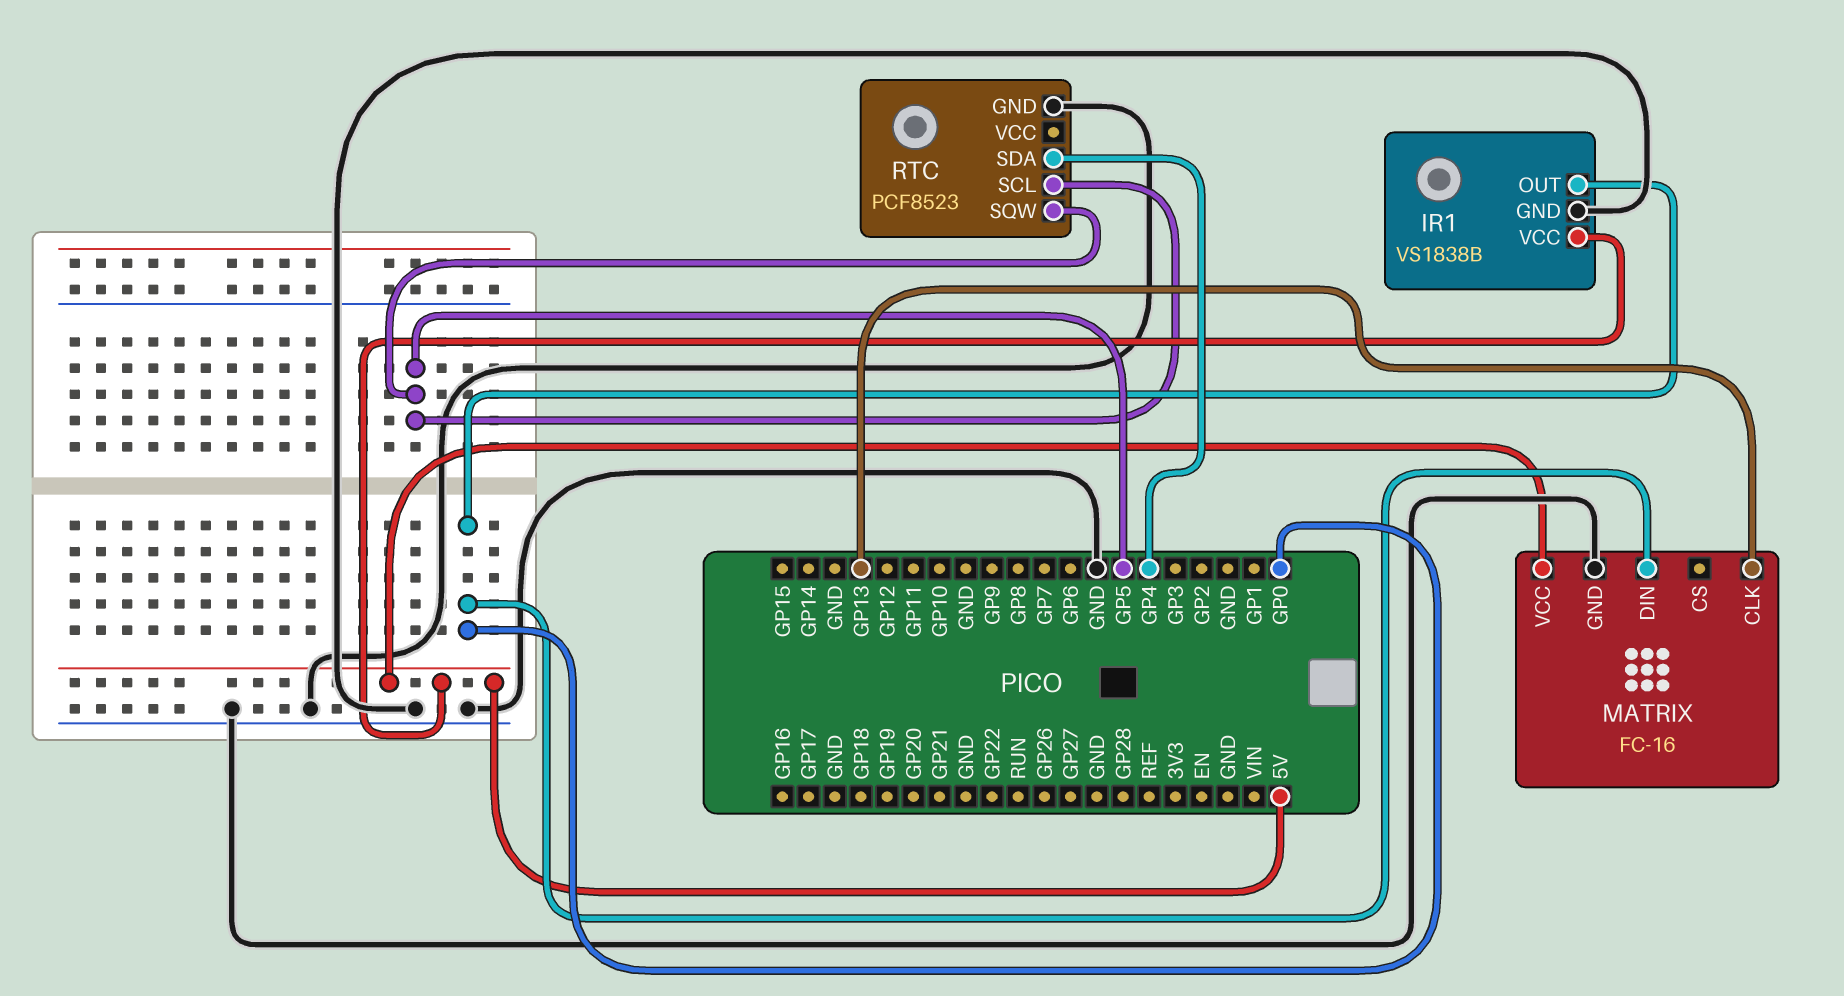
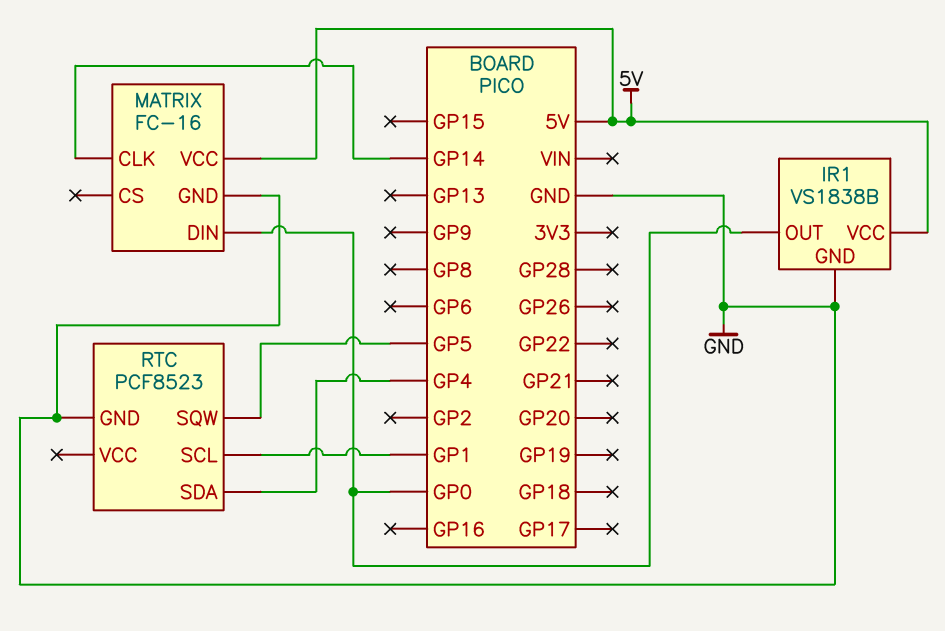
MATRIX pin CLK: GP13 -> GP14
RTC pin SCL: GP5 -> GP1

